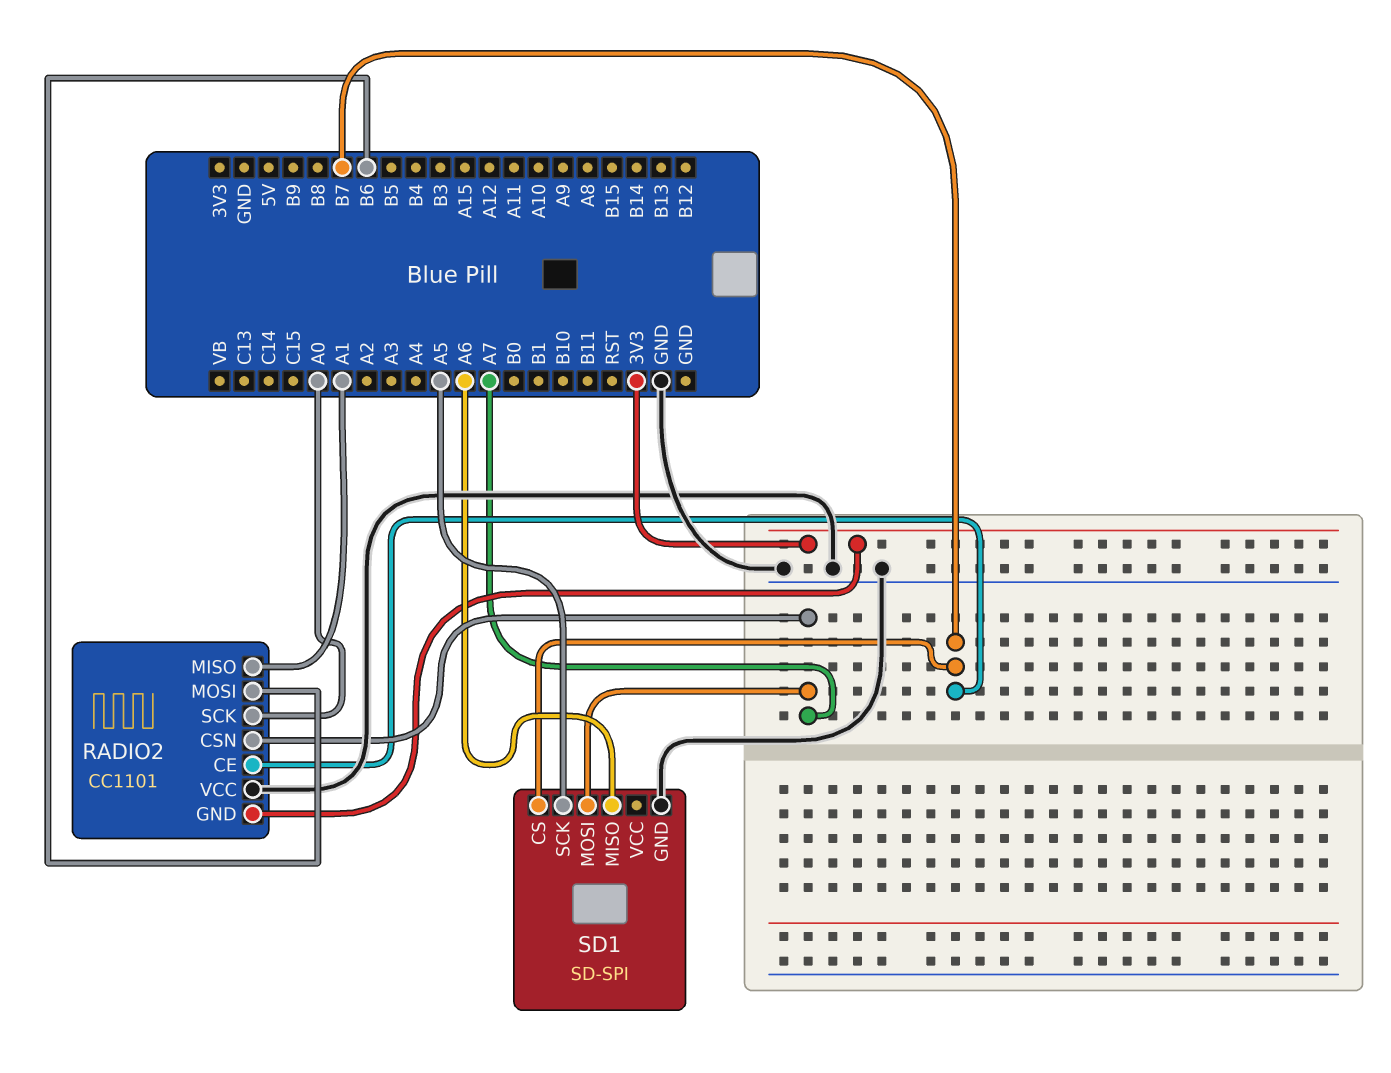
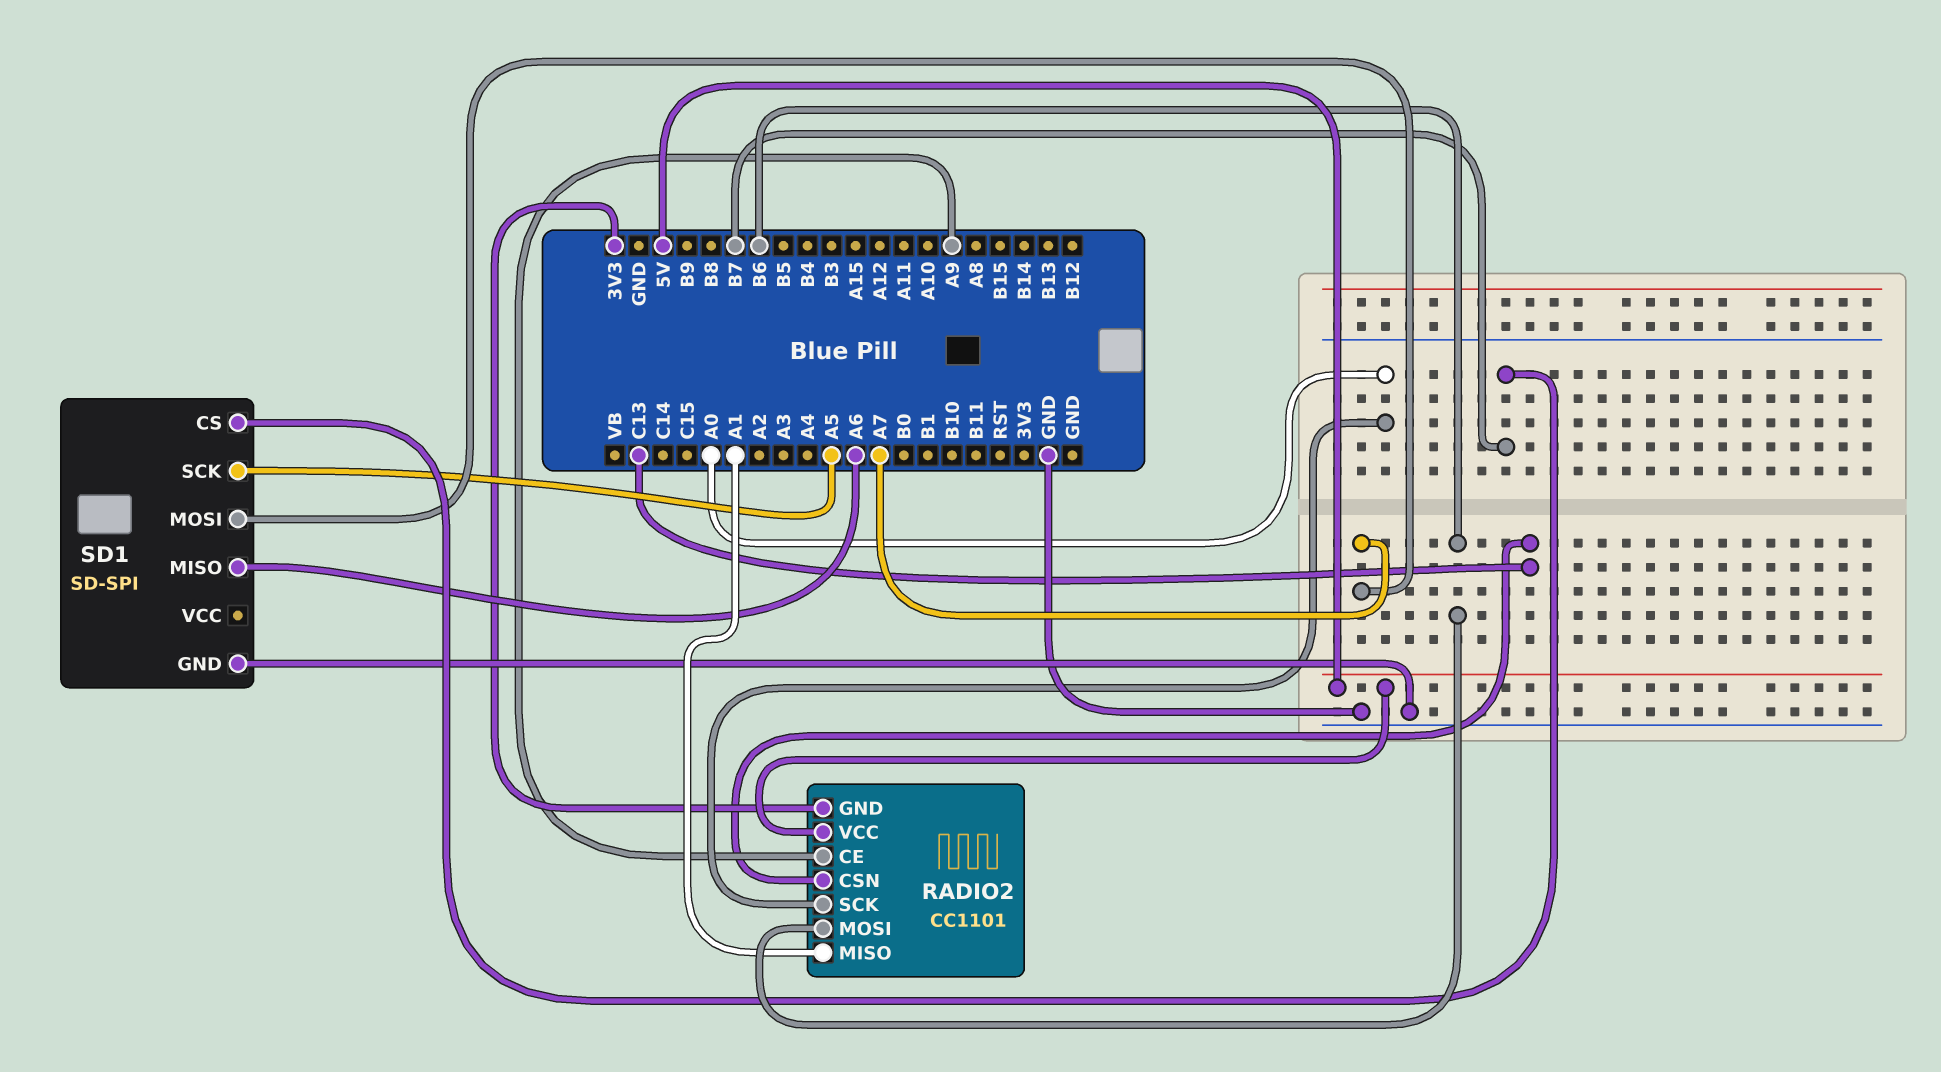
RADIO2 pin CE: B7 -> A9
RADIO2 pin CSN: A7 -> C13
RADIO2 pin VCC: GND -> 5V

